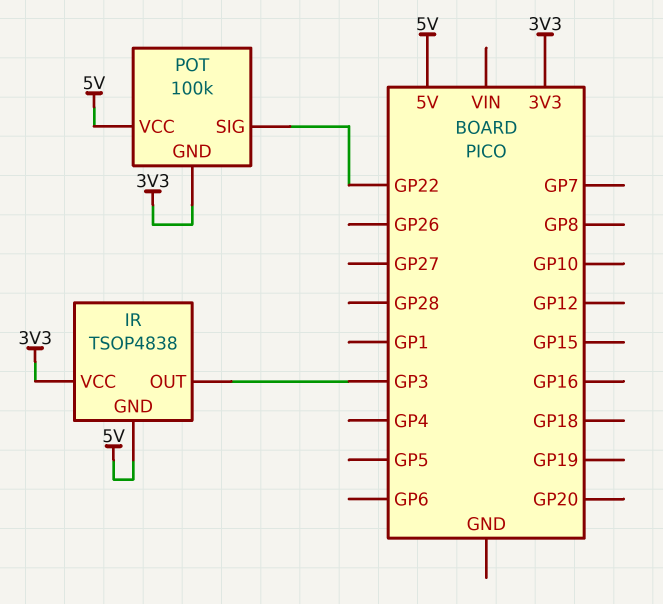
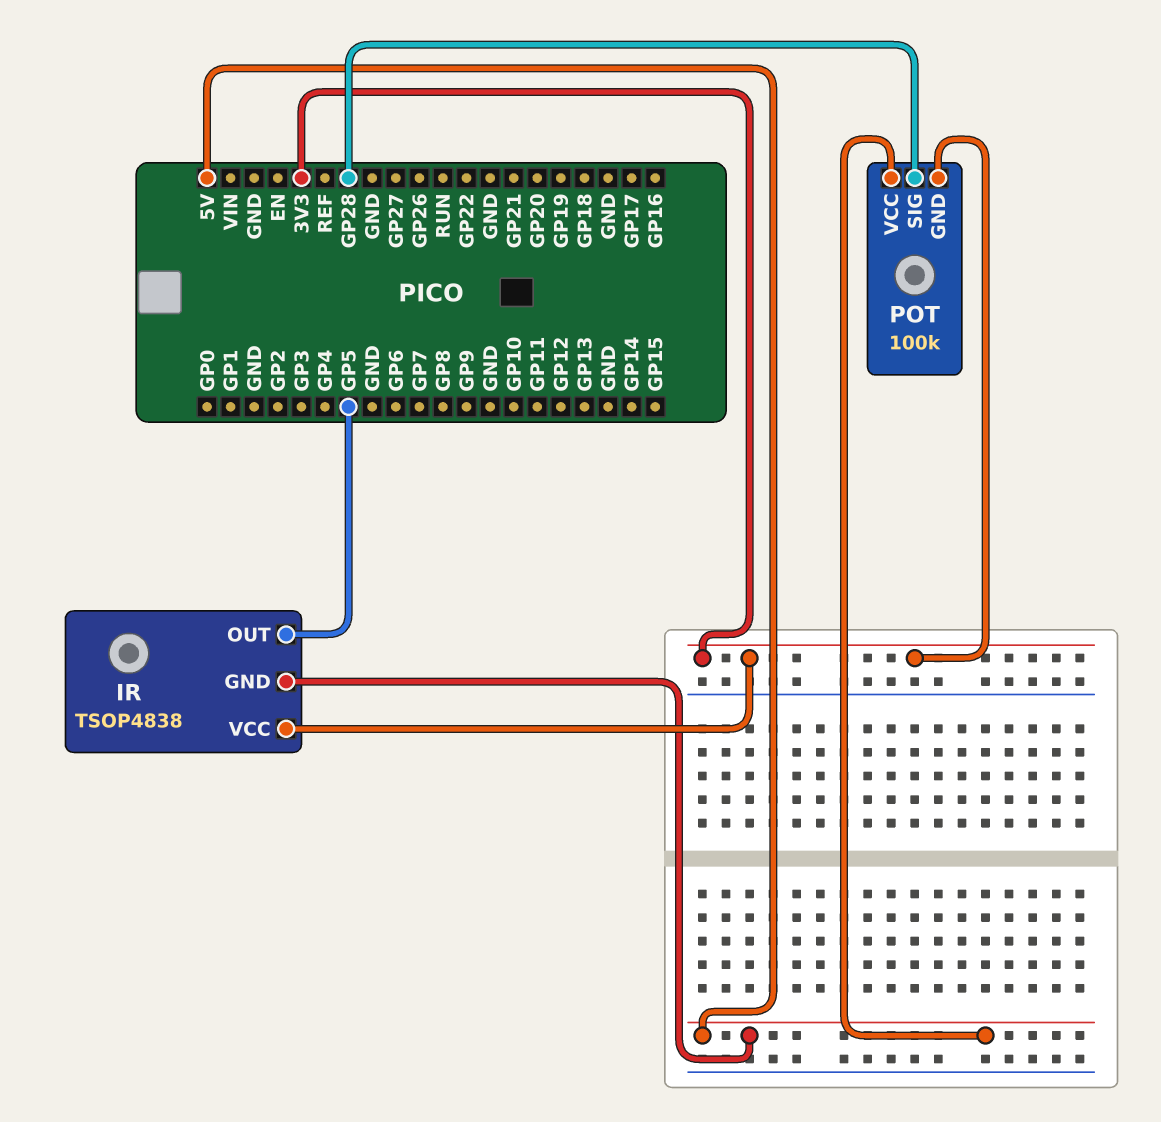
IR pin OUT: GP3 -> GP5
POT pin SIG: GP22 -> GP28

